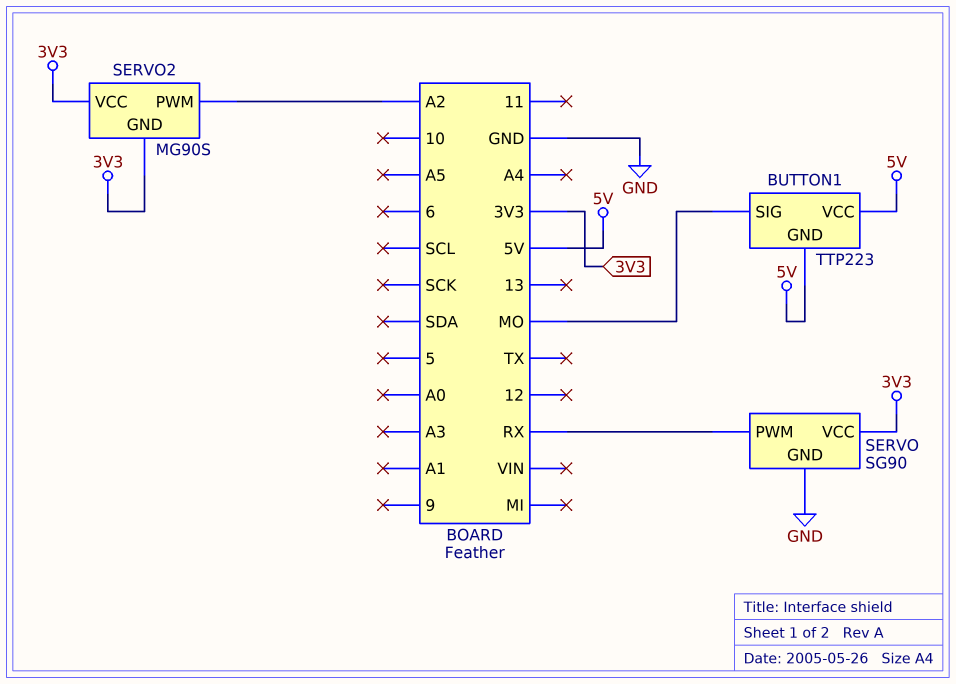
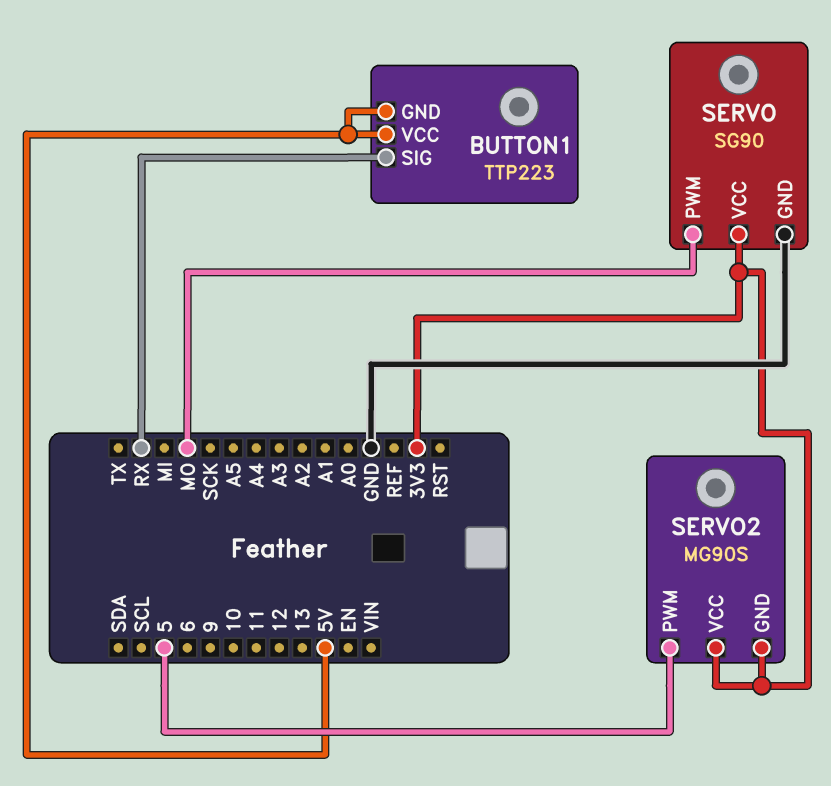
BUTTON1 pin SIG: MO -> RX
SERVO pin PWM: RX -> MO
SERVO2 pin PWM: A2 -> 5

